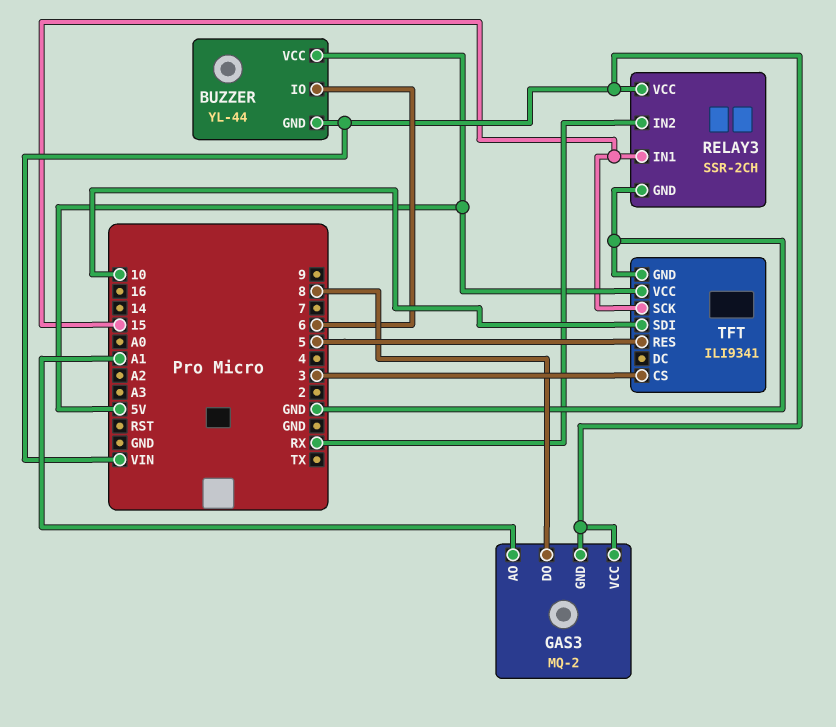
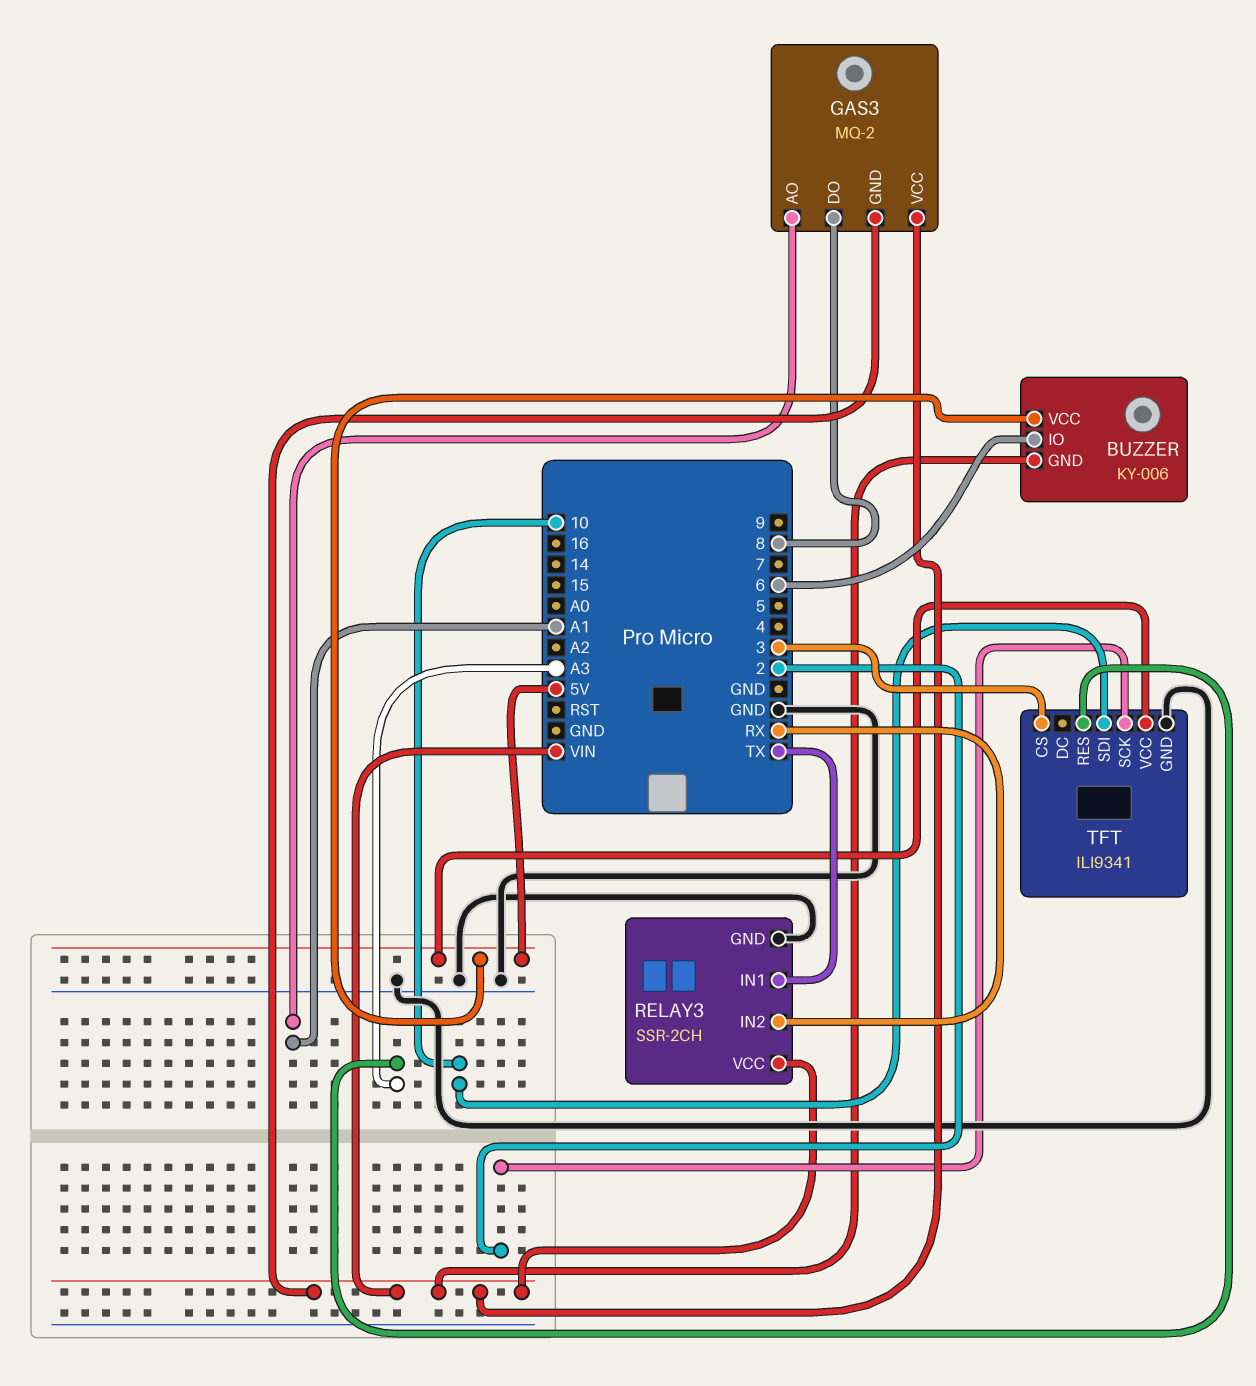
BUZZER: YL-44 -> KY-006
RELAY3 pin IN1: 15 -> TX
TFT pin RES: 5 -> A3
TFT pin SCK: 15 -> 2

